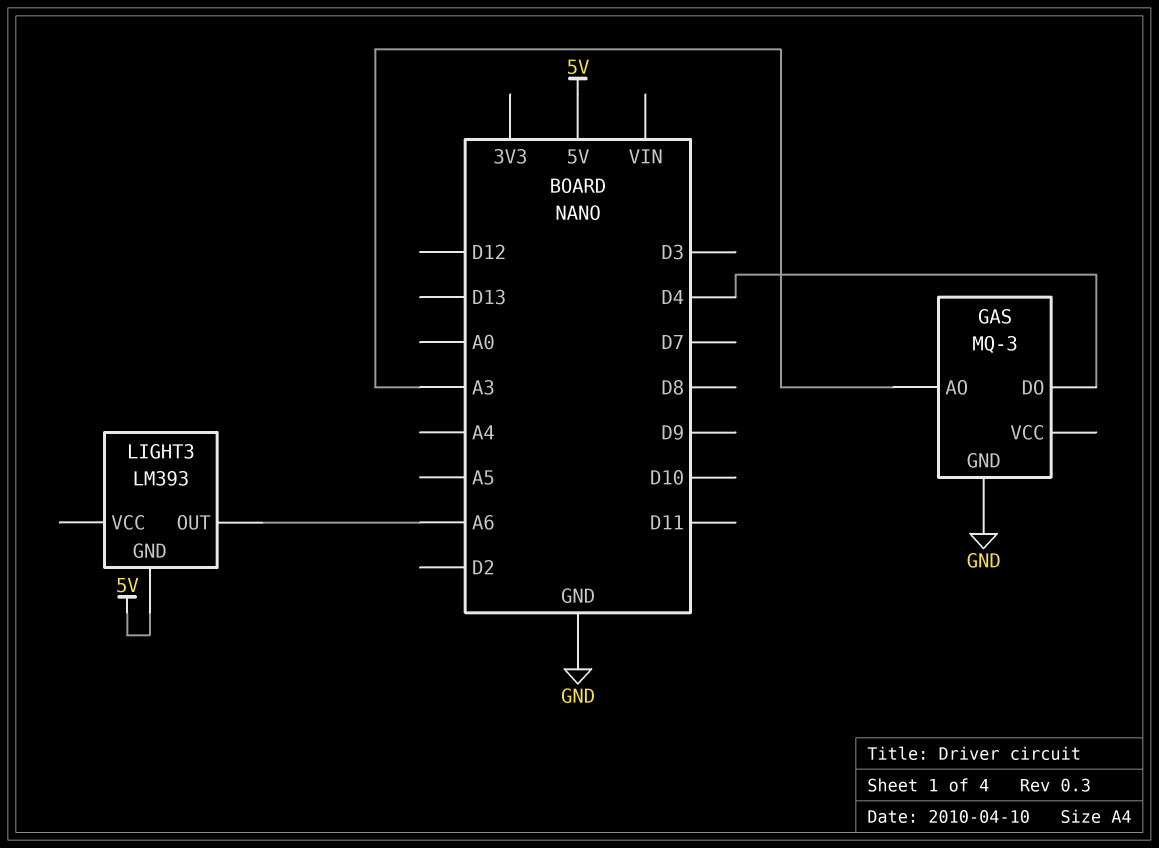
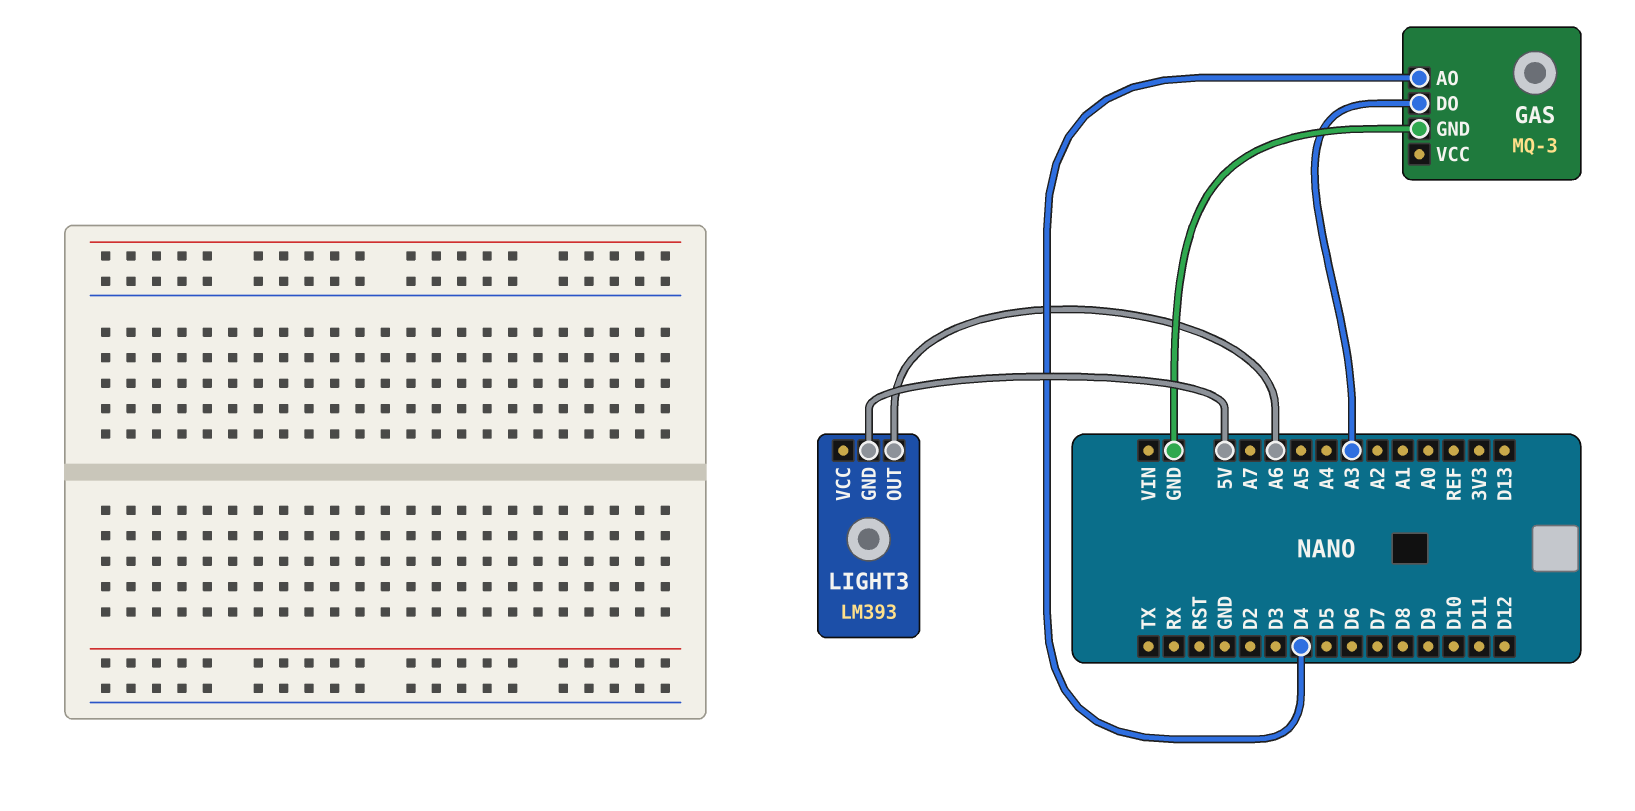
GAS pin AO: A3 -> D4
GAS pin DO: D4 -> A3

